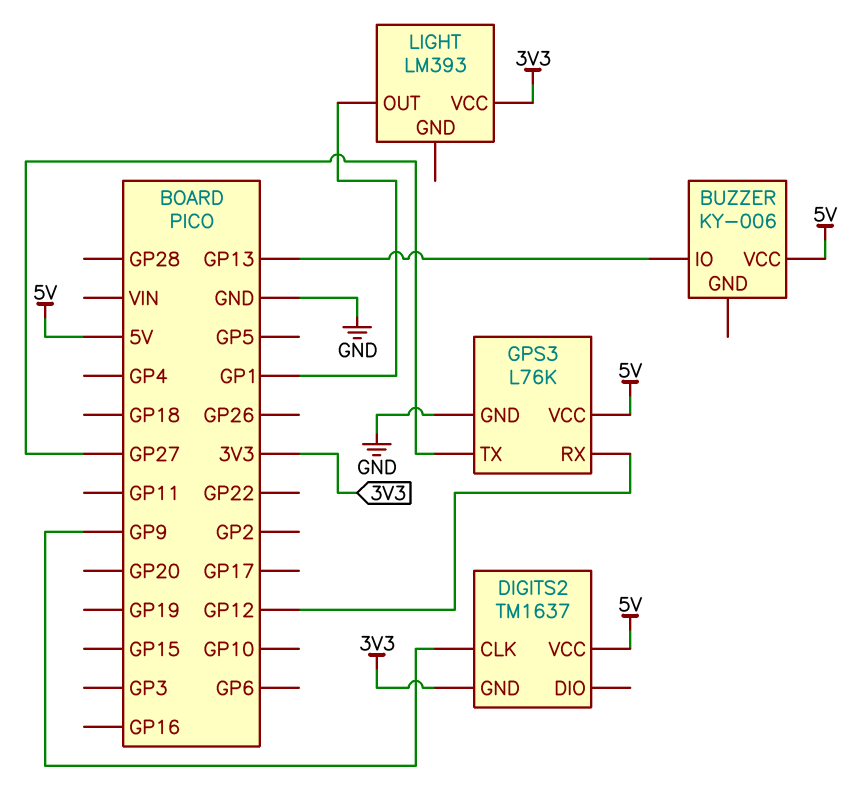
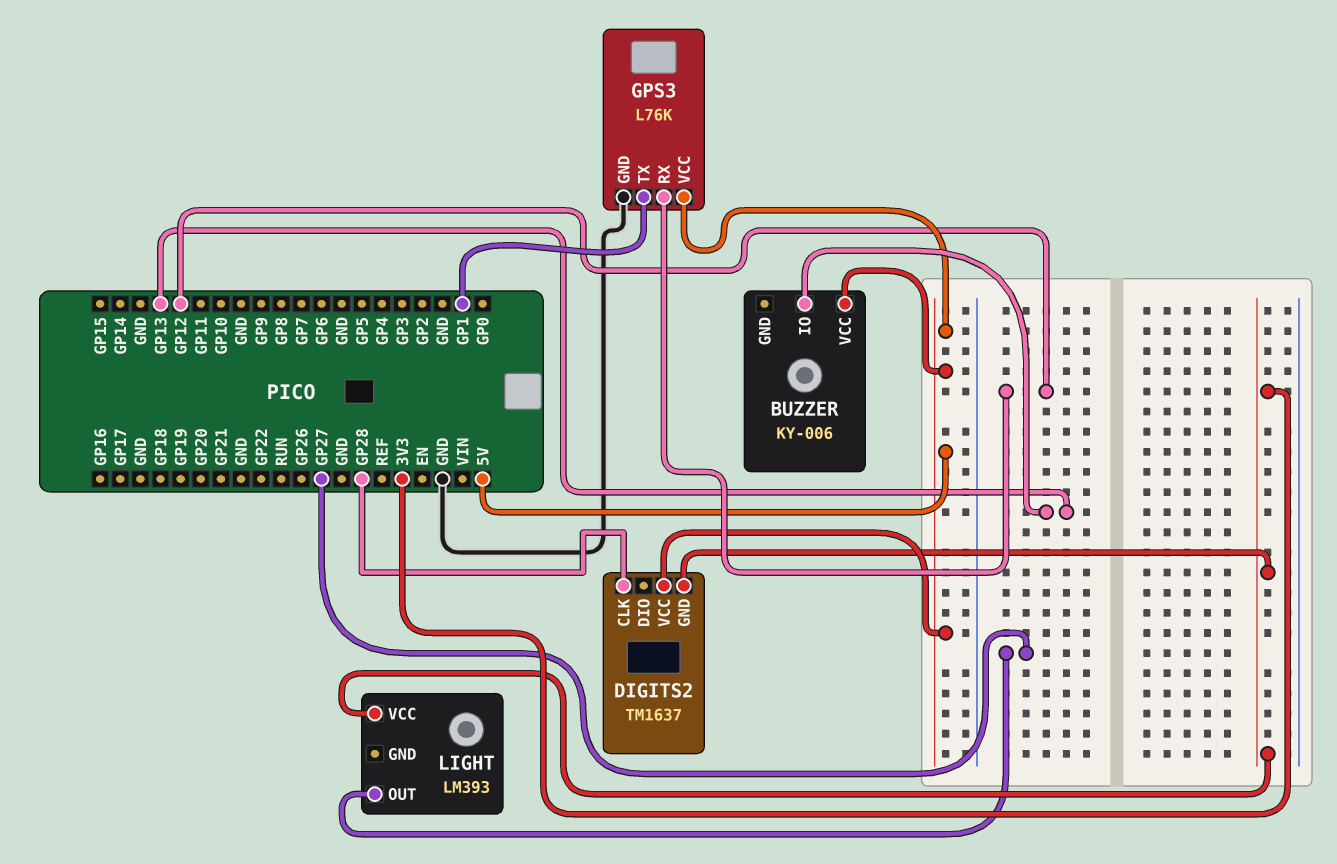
DIGITS2 pin CLK: GP9 -> GP28
GPS3 pin TX: GP27 -> GP1
LIGHT pin OUT: GP1 -> GP27

